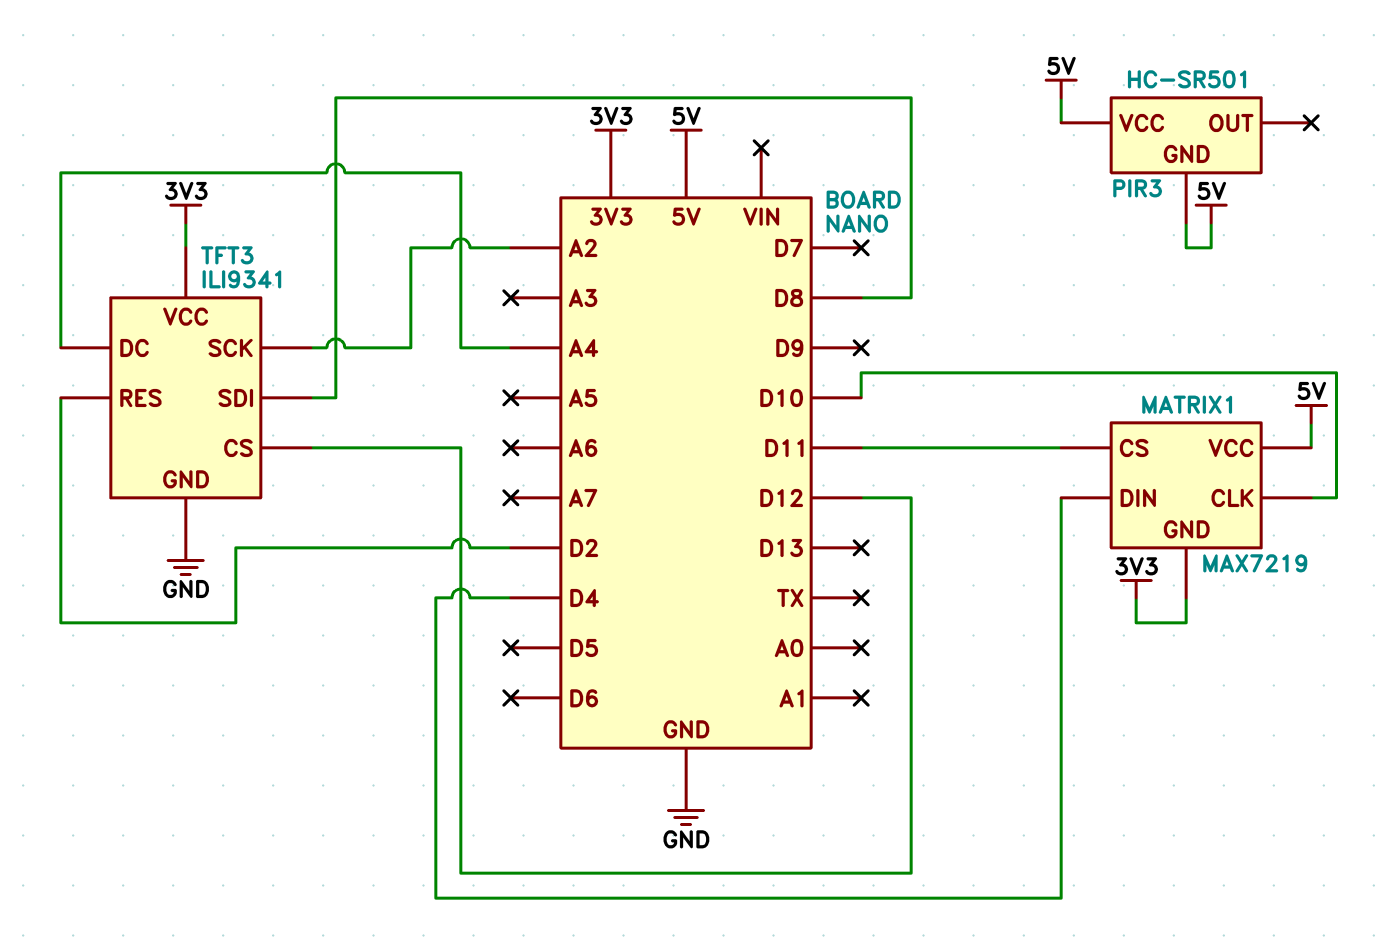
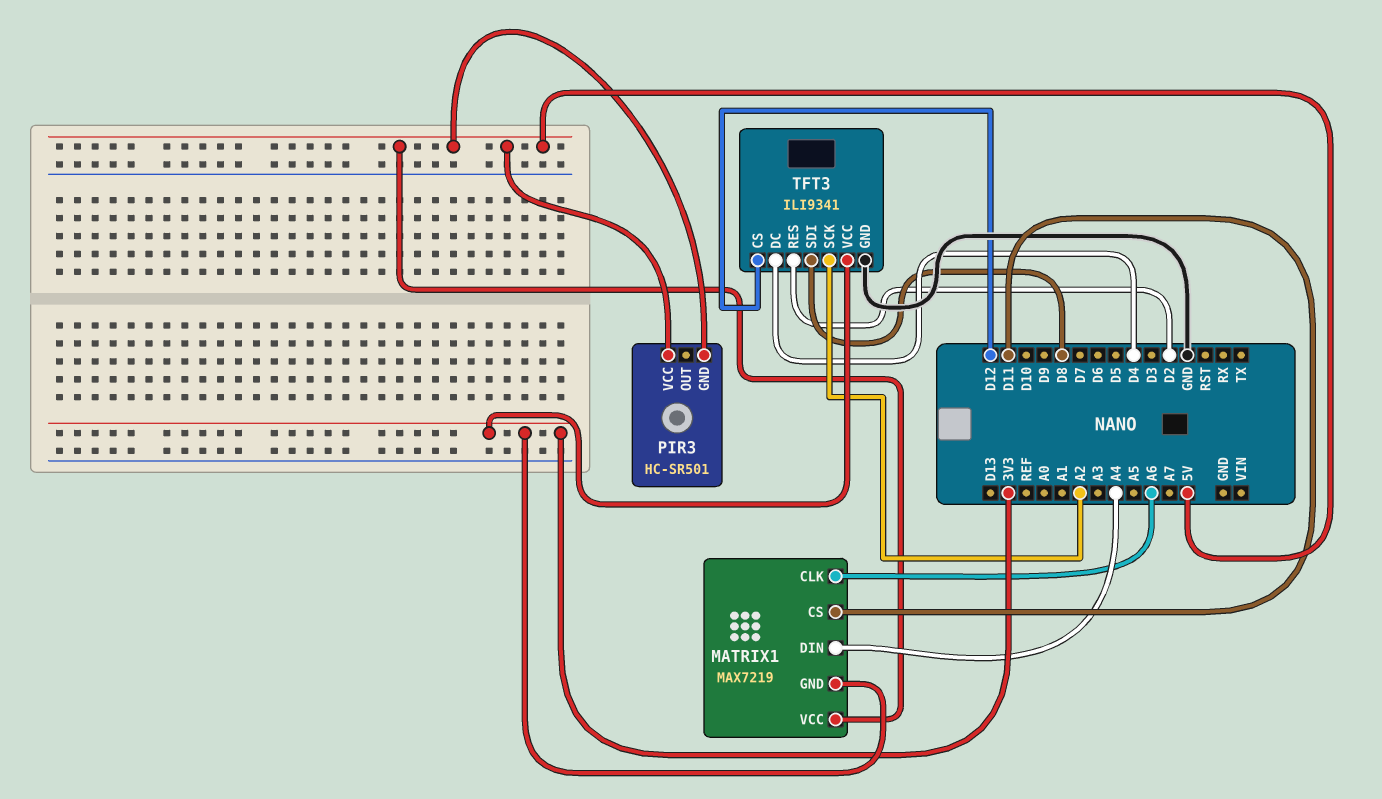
MATRIX1 pin CLK: D10 -> A6
MATRIX1 pin DIN: D4 -> A4
TFT3 pin DC: A4 -> D4

